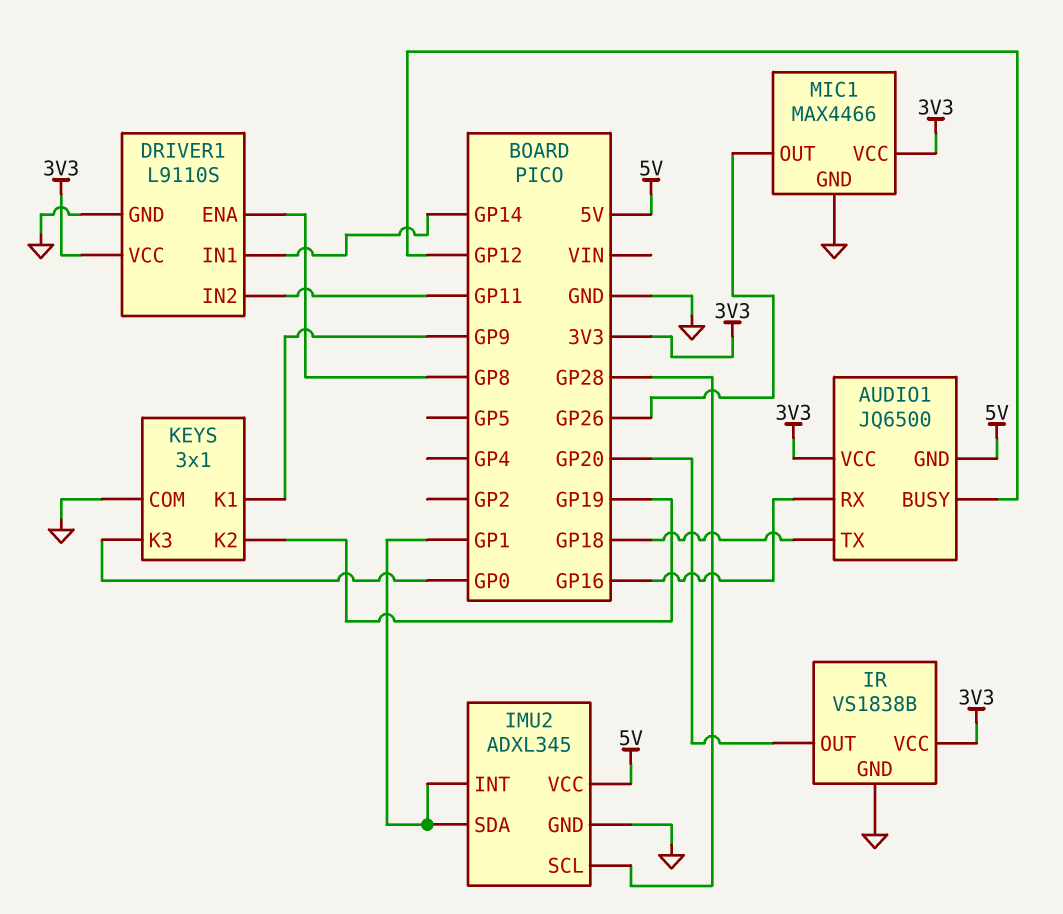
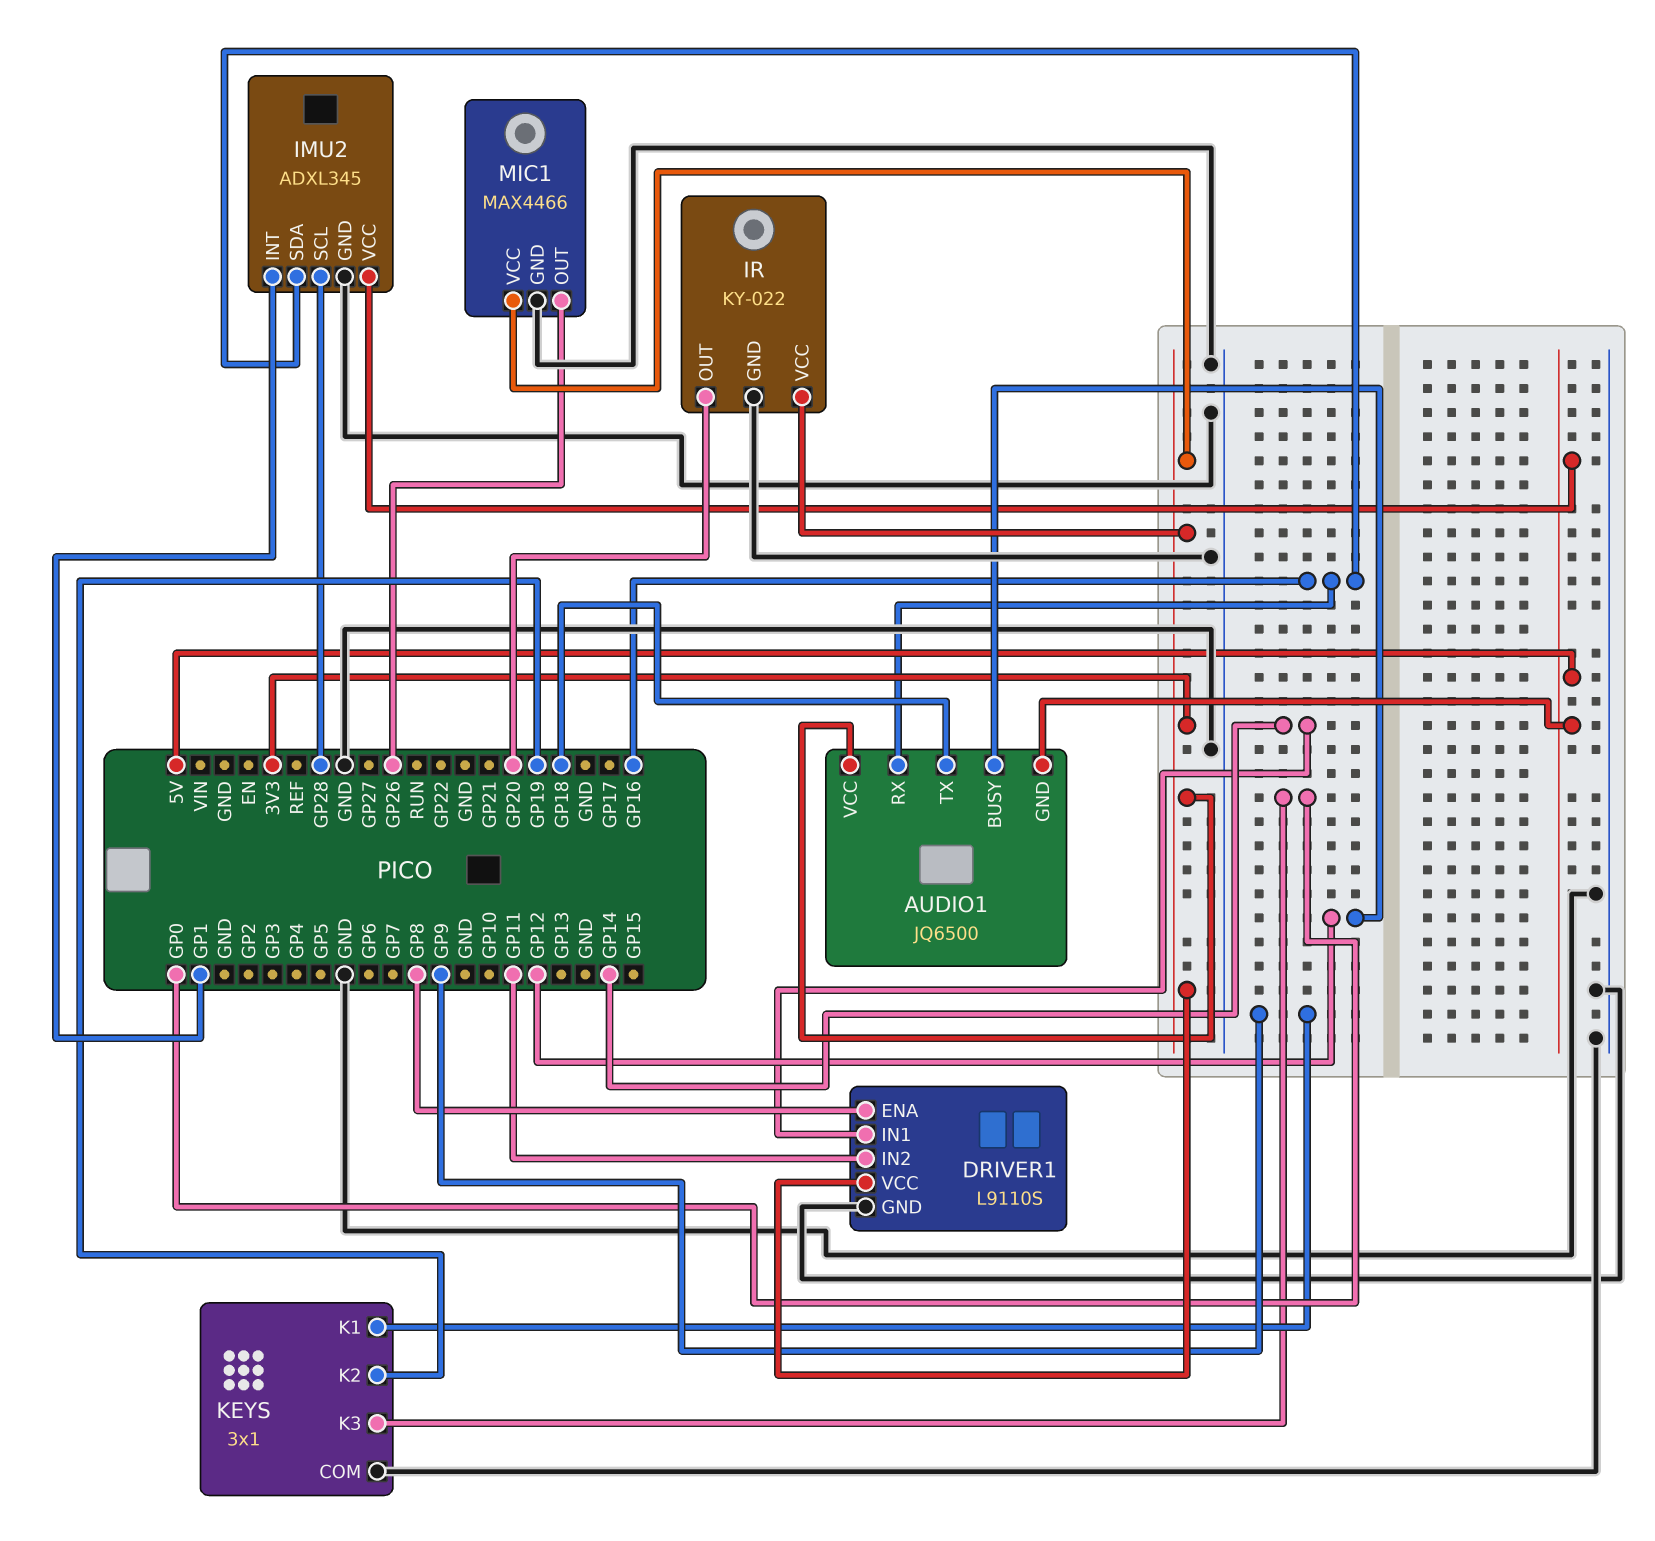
IMU2 pin SDA: GP1 -> GP16
IR: VS1838B -> KY-022

